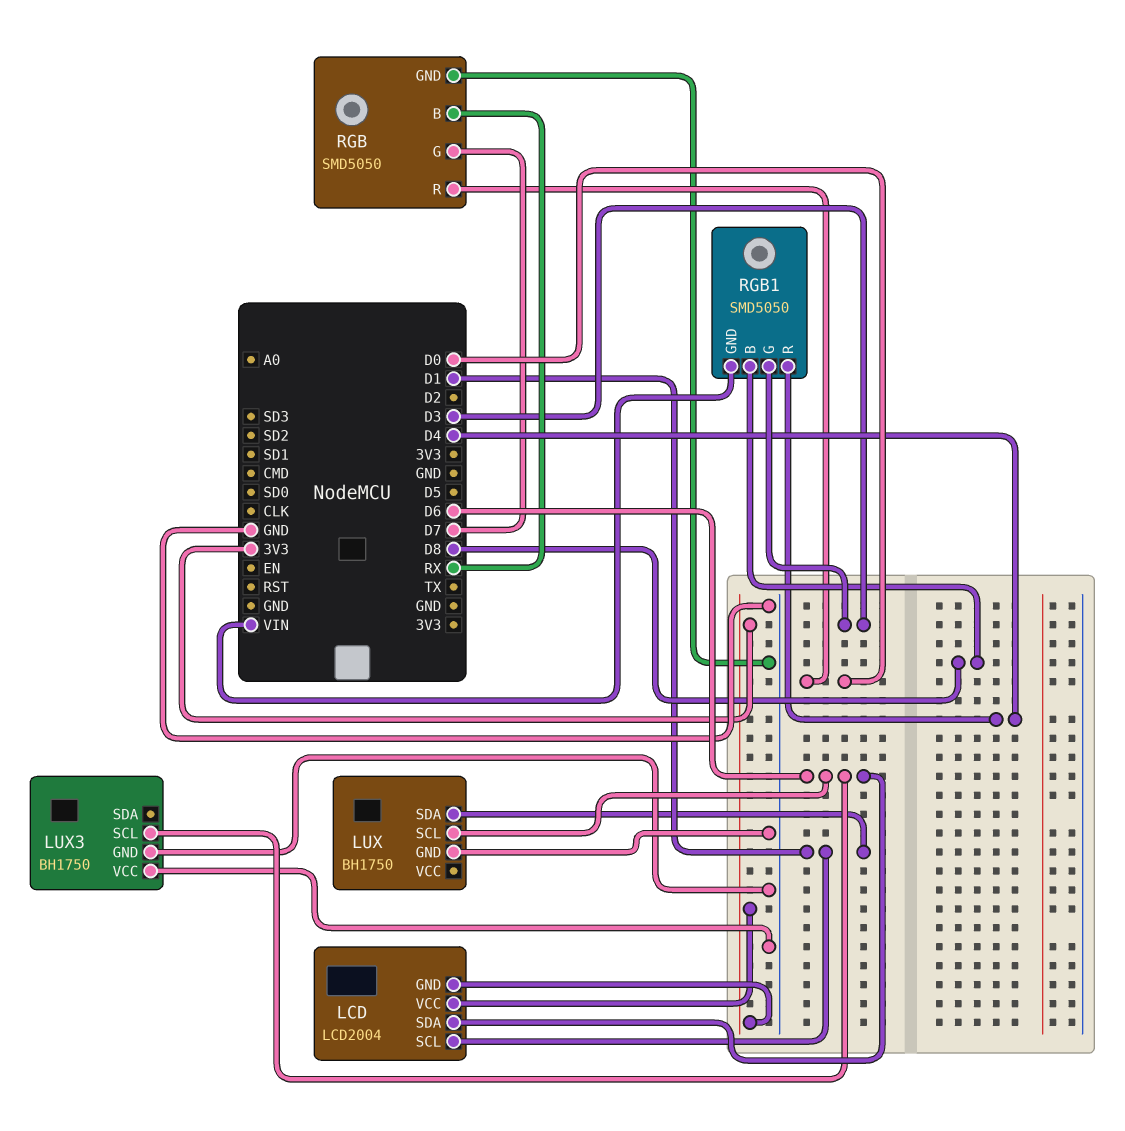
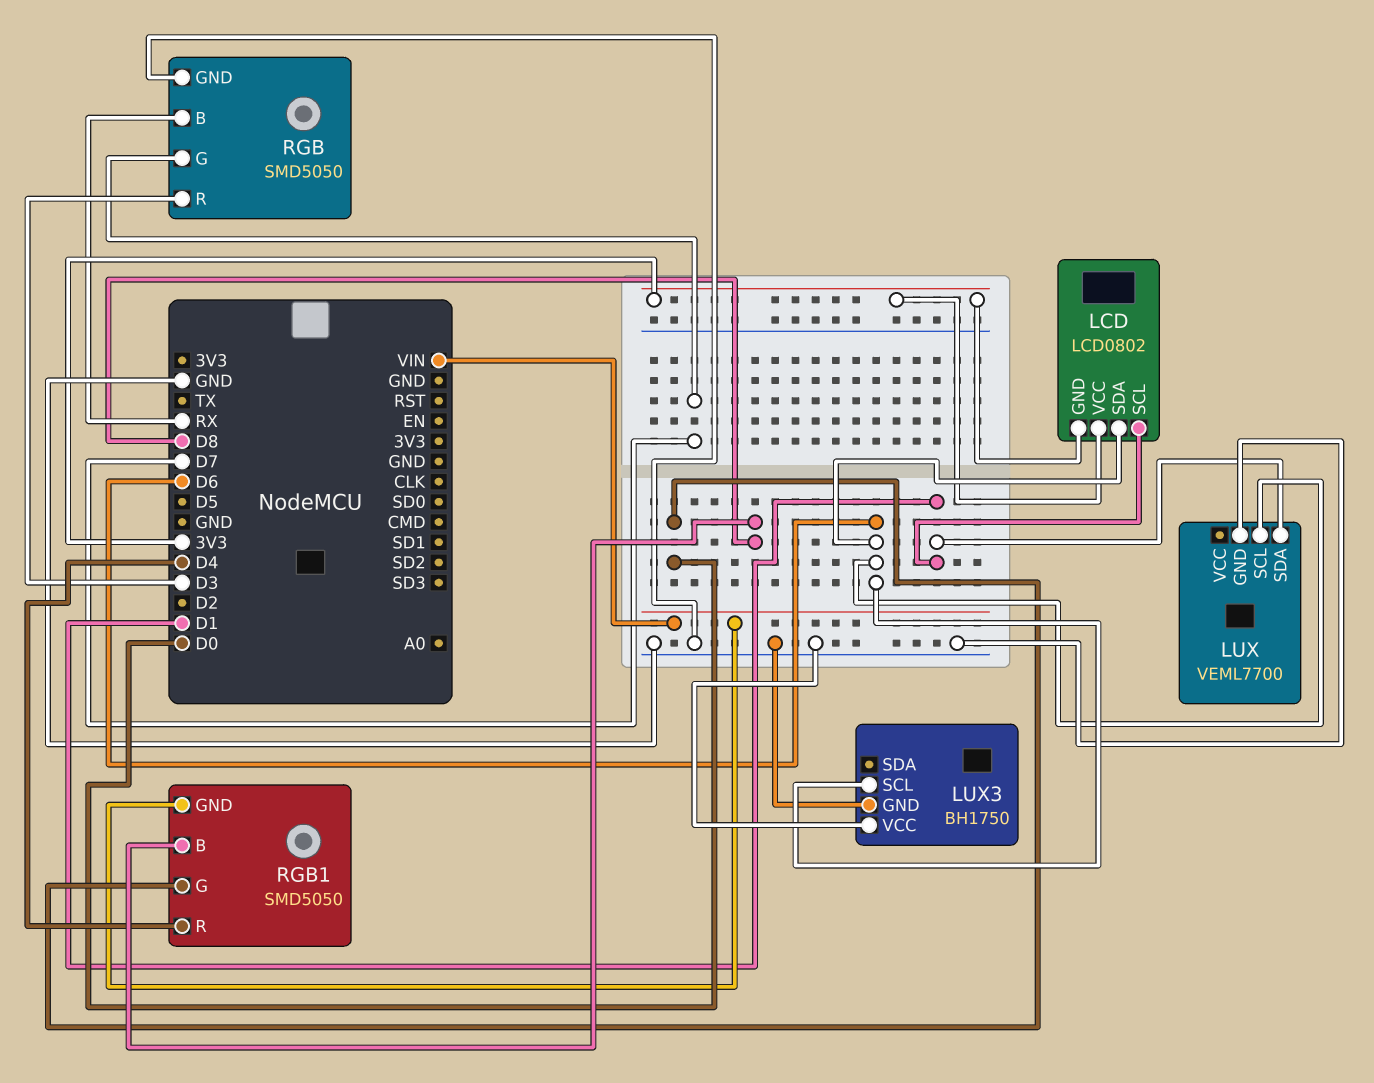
LCD: LCD2004 -> LCD0802
LUX: BH1750 -> VEML7700
RGB pin R: D0 -> D3
RGB1 pin G: D3 -> D0

